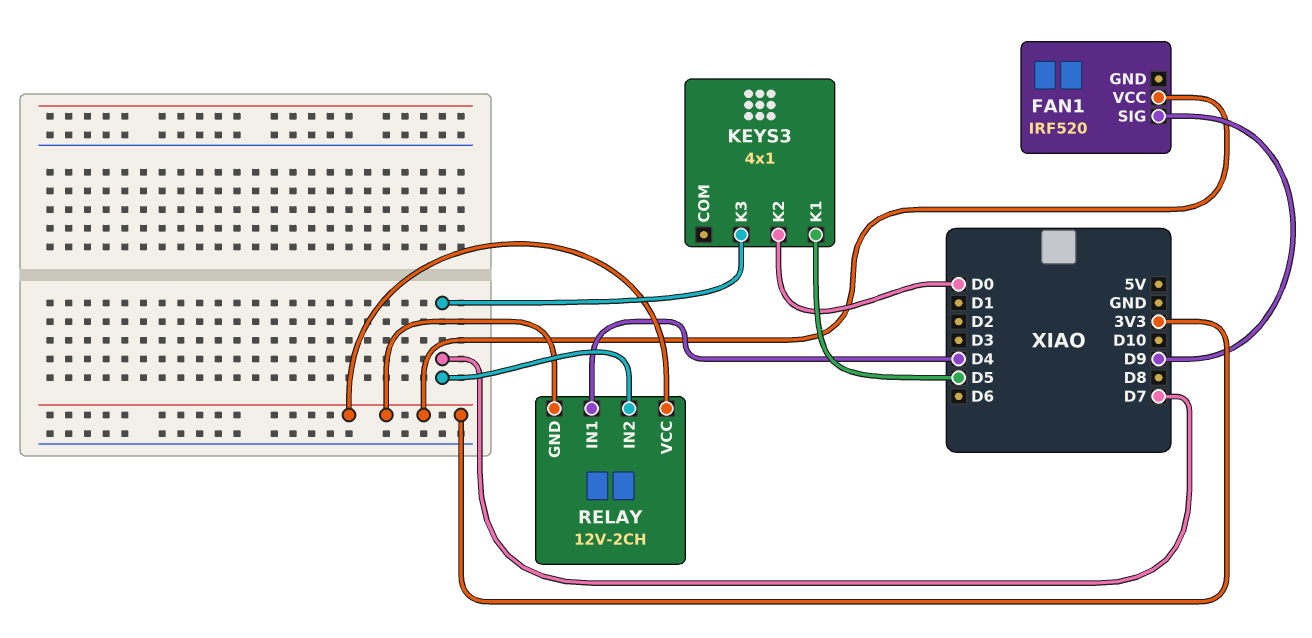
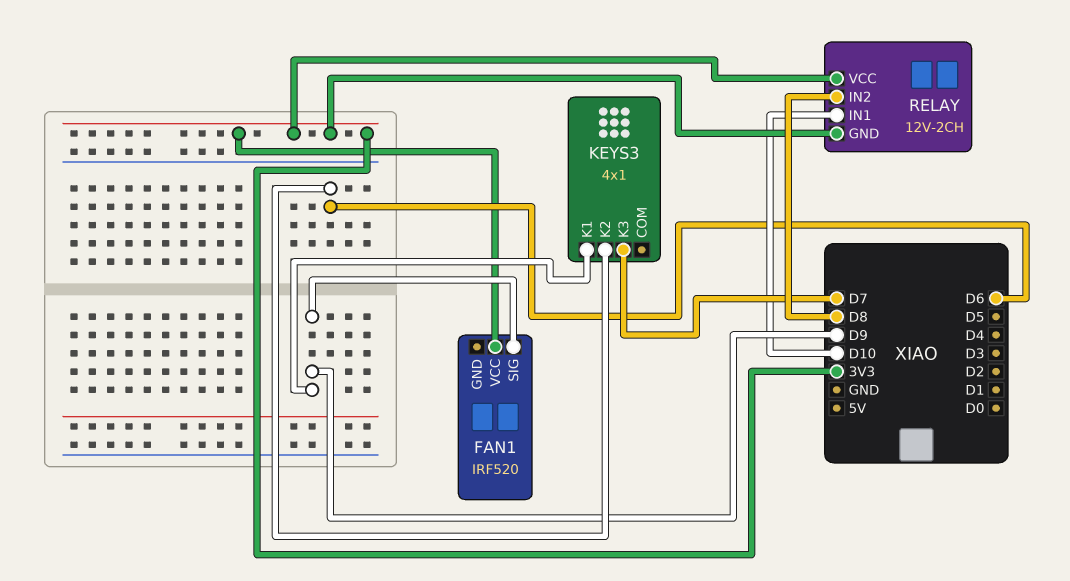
KEYS3 pin K1: D5 -> D9
KEYS3 pin K2: D0 -> D6
RELAY pin IN1: D4 -> D10
RELAY pin IN2: D7 -> D8

